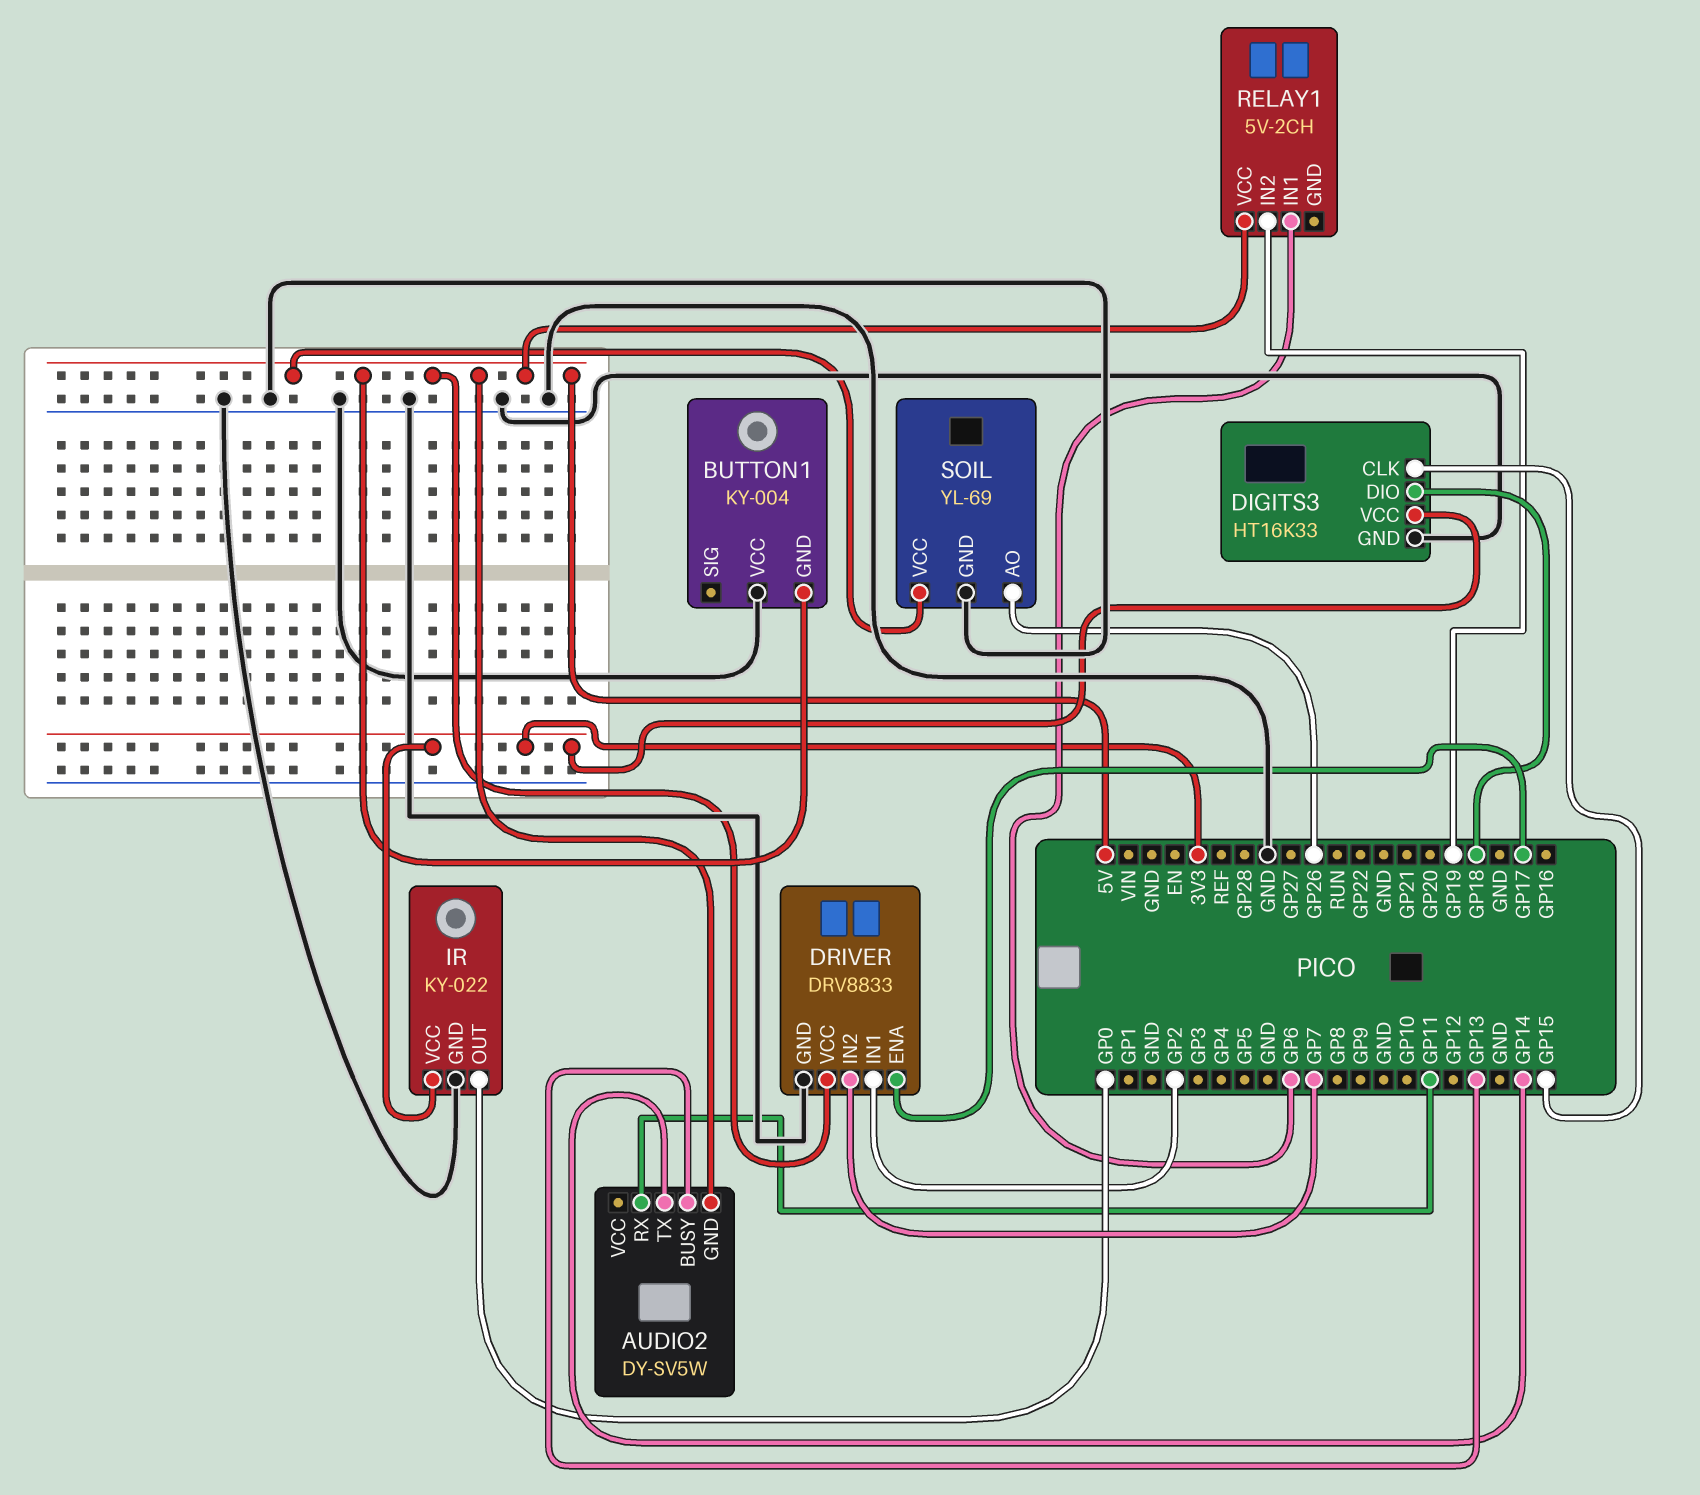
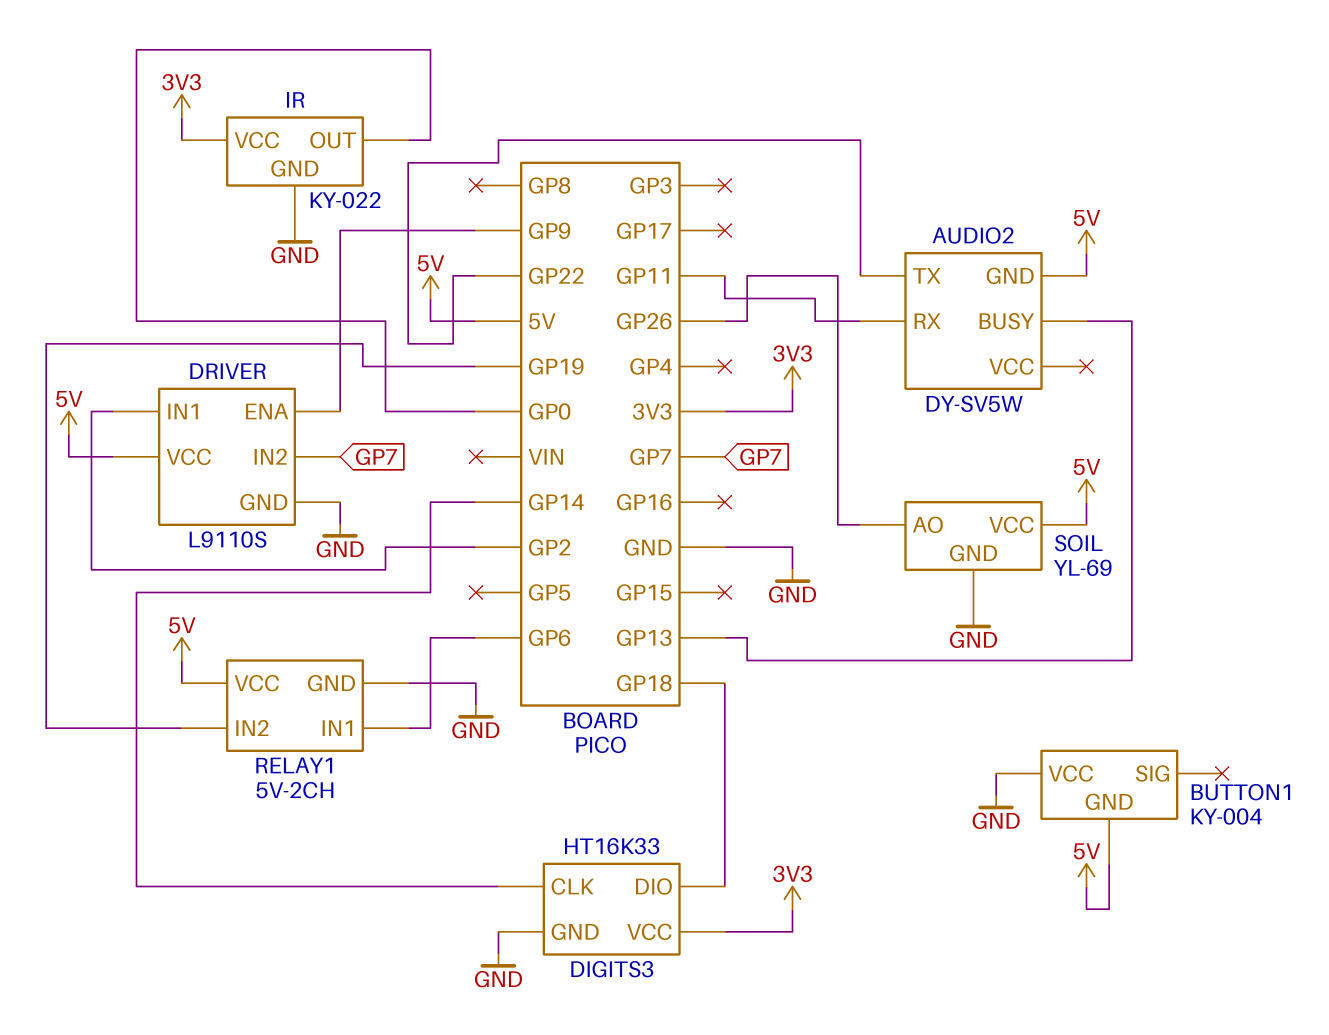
AUDIO2 pin TX: GP14 -> GP22
DIGITS3 pin CLK: GP15 -> GP14
DRIVER: DRV8833 -> L9110S
DRIVER pin ENA: GP17 -> GP9
RELAY1 pin GND: none -> GND

